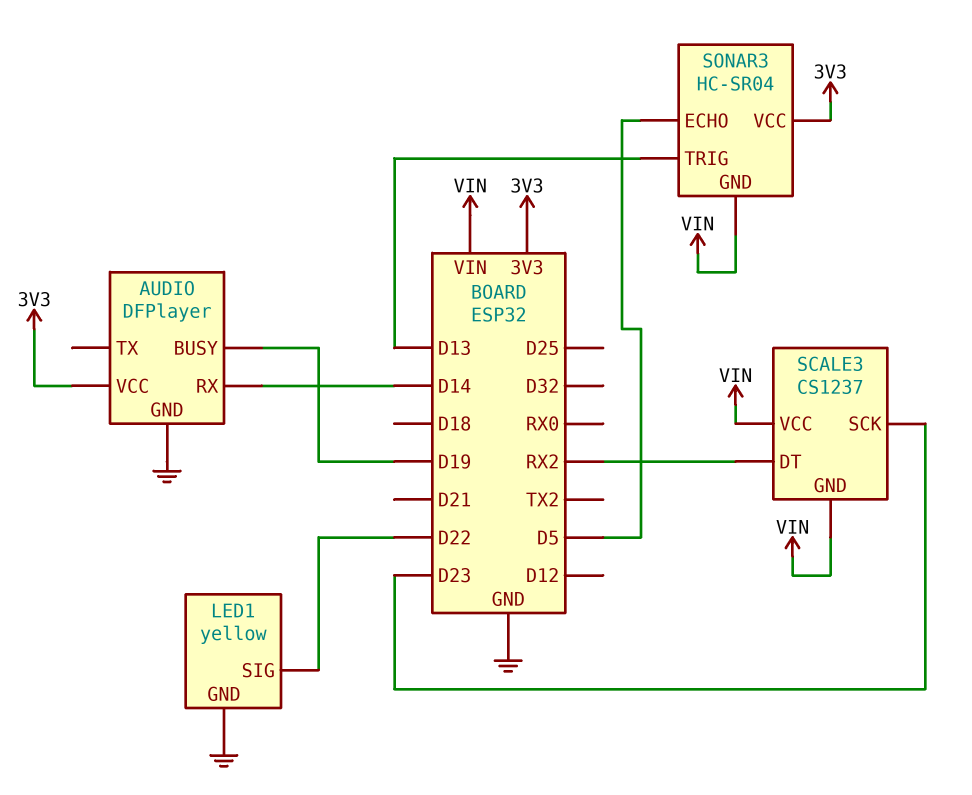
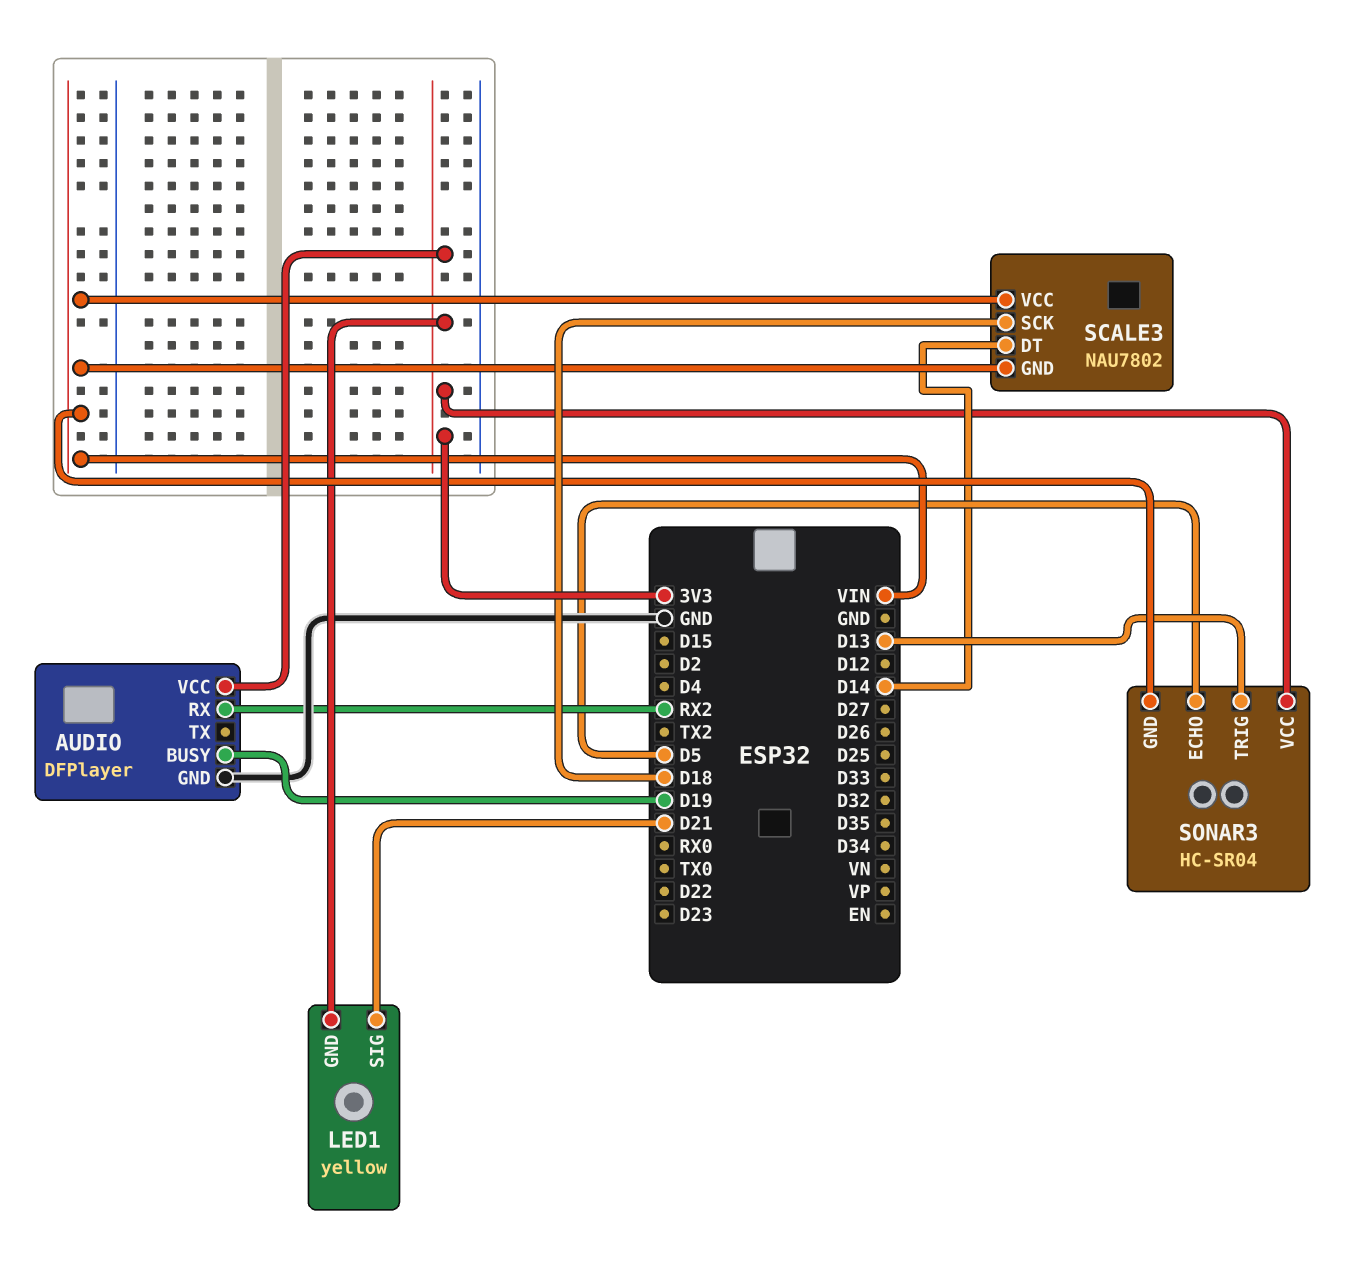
AUDIO pin RX: D14 -> RX2
LED1 pin GND: GND -> 3V3
LED1 pin SIG: D22 -> D21
SCALE3: CS1237 -> NAU7802
SCALE3 pin DT: RX2 -> D14
SCALE3 pin SCK: D23 -> D18

